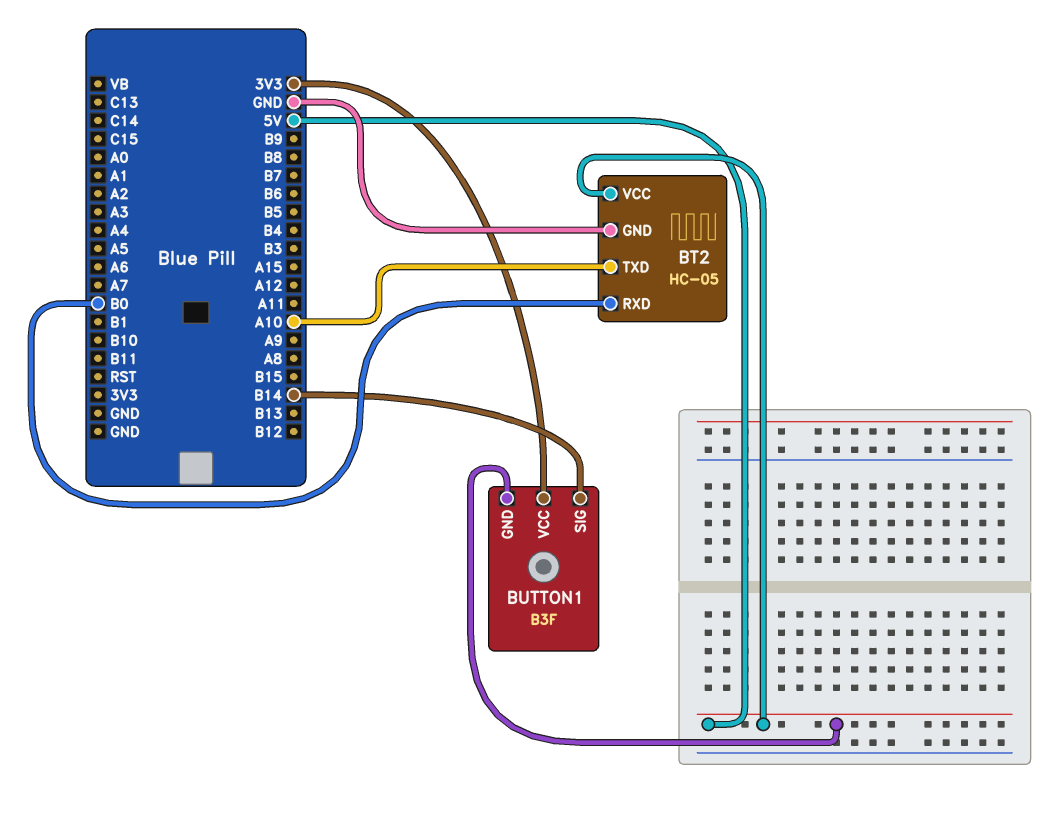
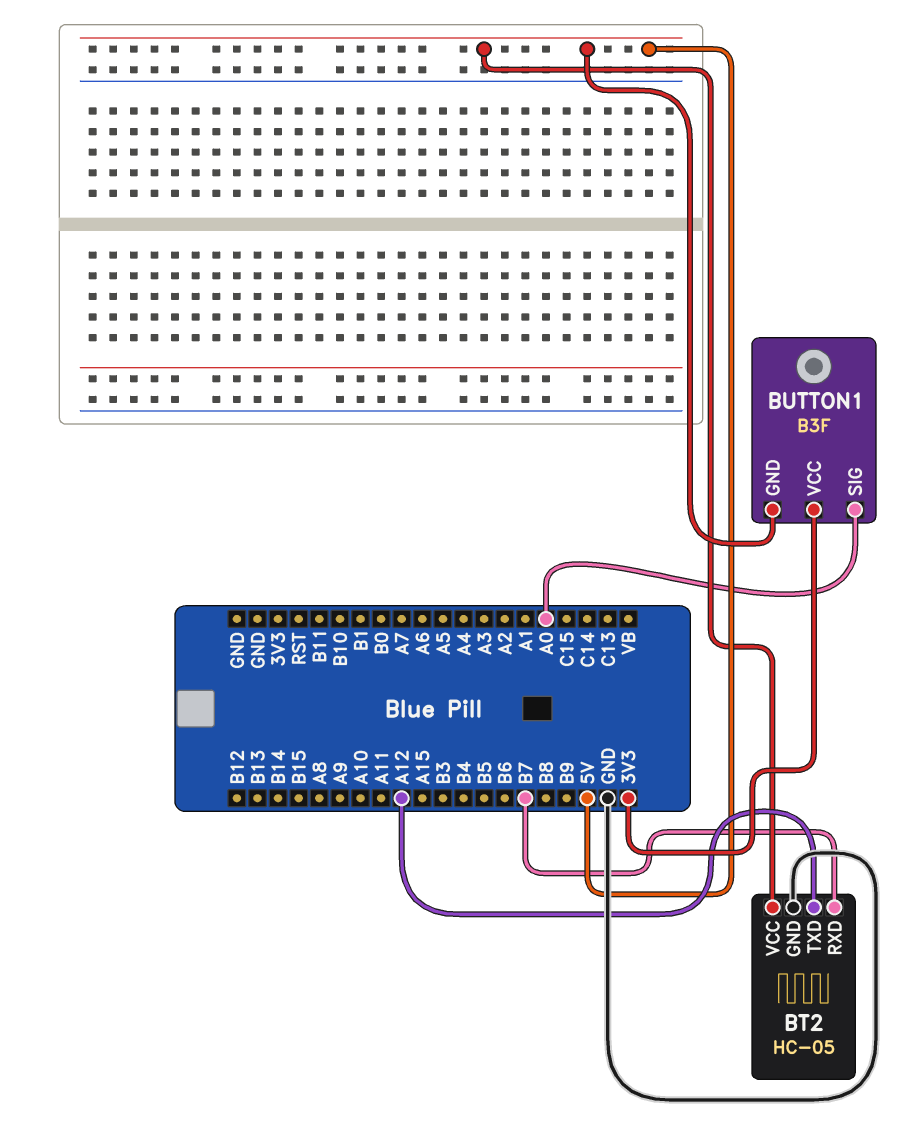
BT2 pin RXD: B0 -> B7
BT2 pin TXD: A10 -> A12
BUTTON1 pin SIG: B14 -> A0

